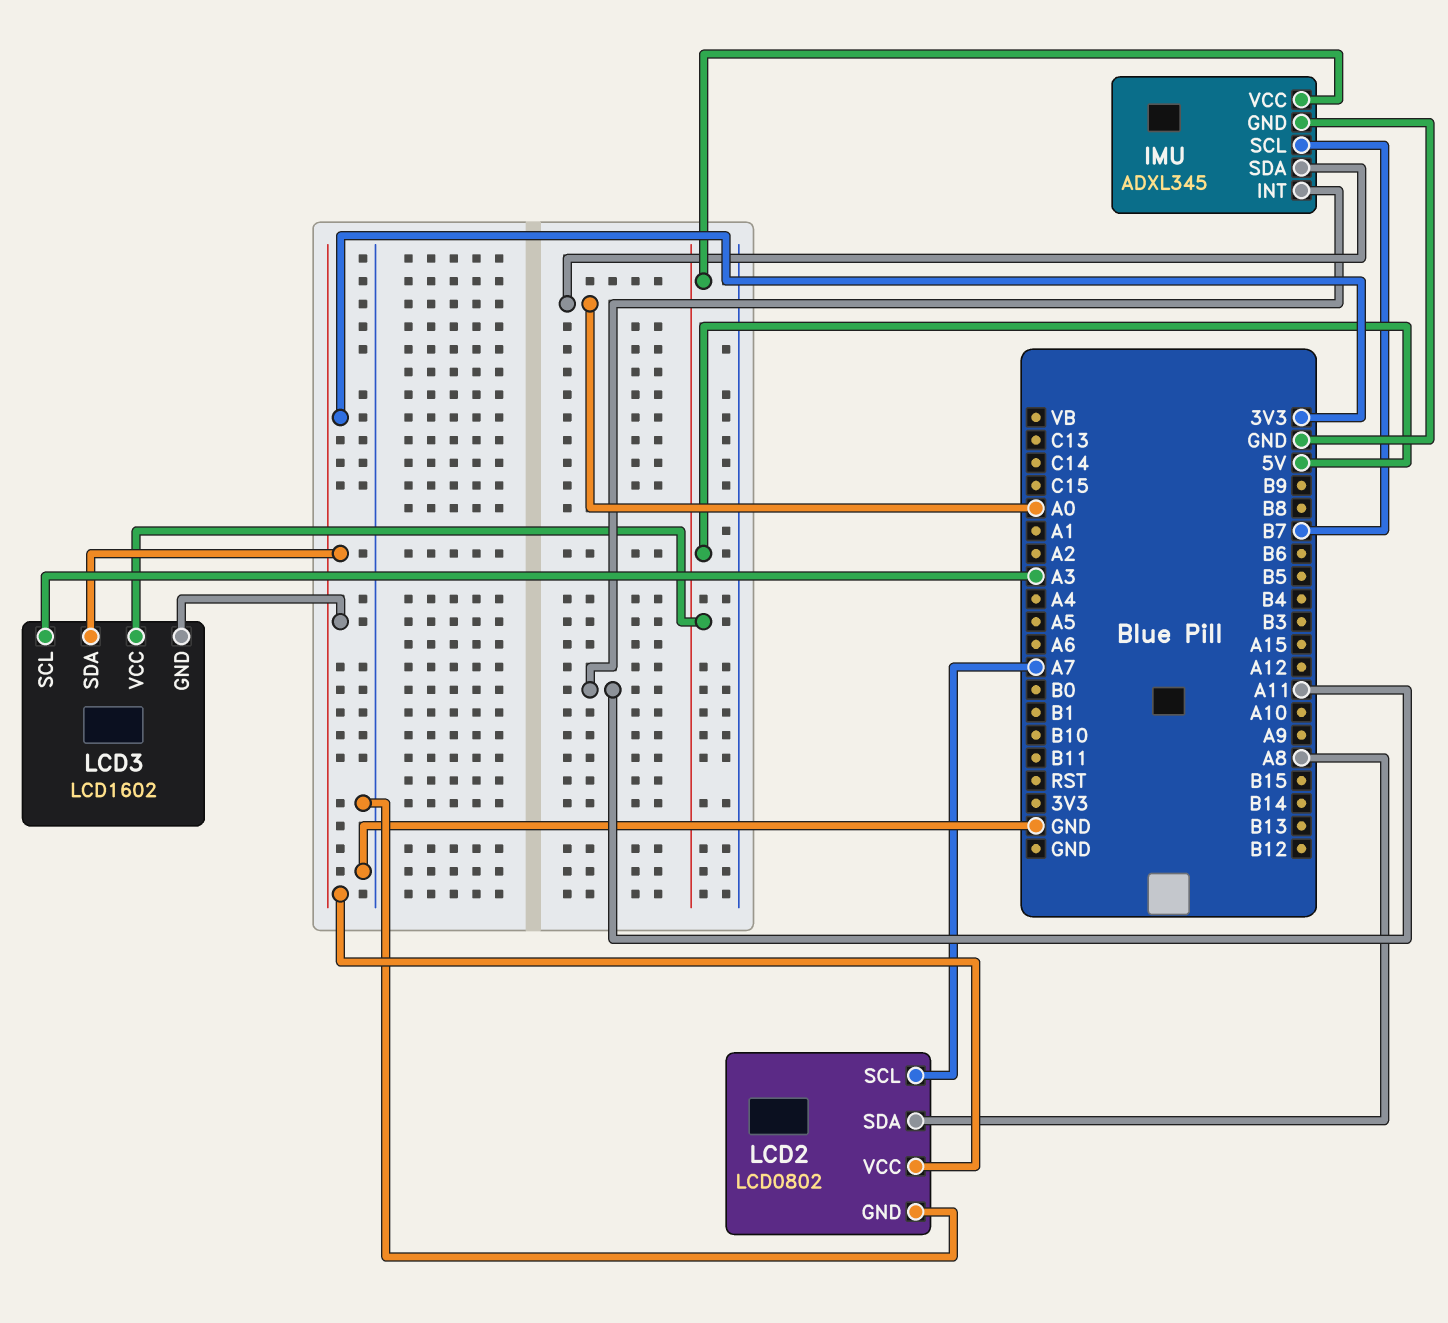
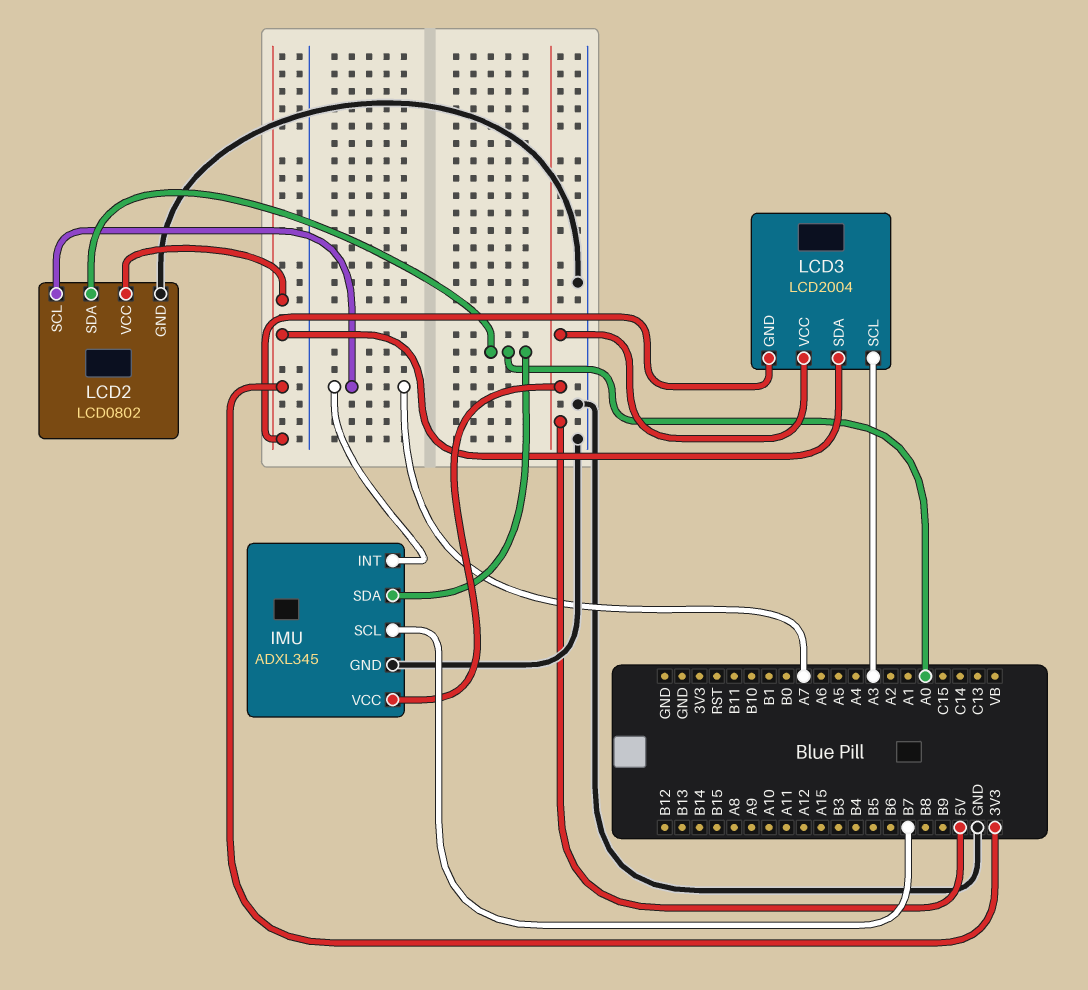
IMU pin INT: A11 -> A7
LCD2 pin SDA: A8 -> A0
LCD3: LCD1602 -> LCD2004

